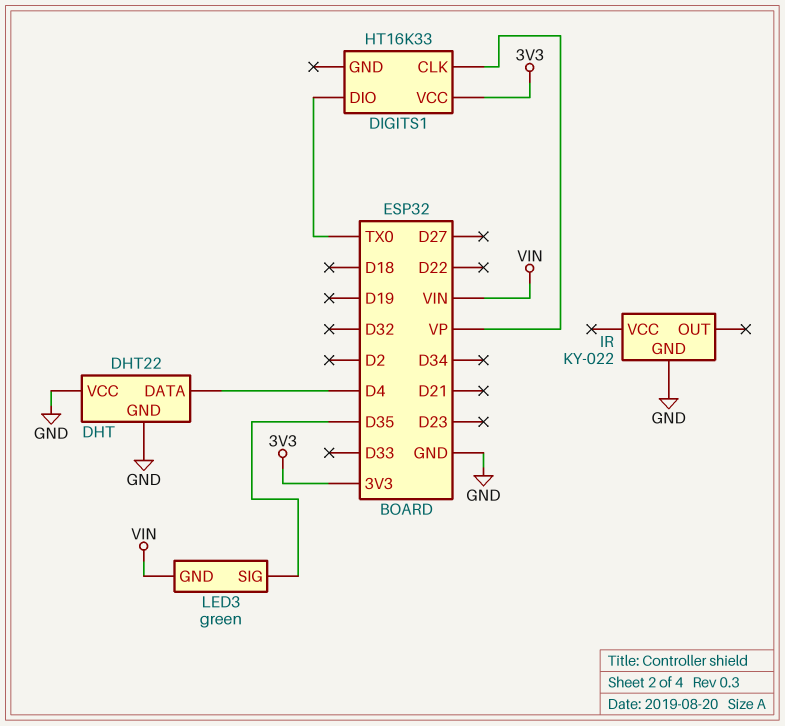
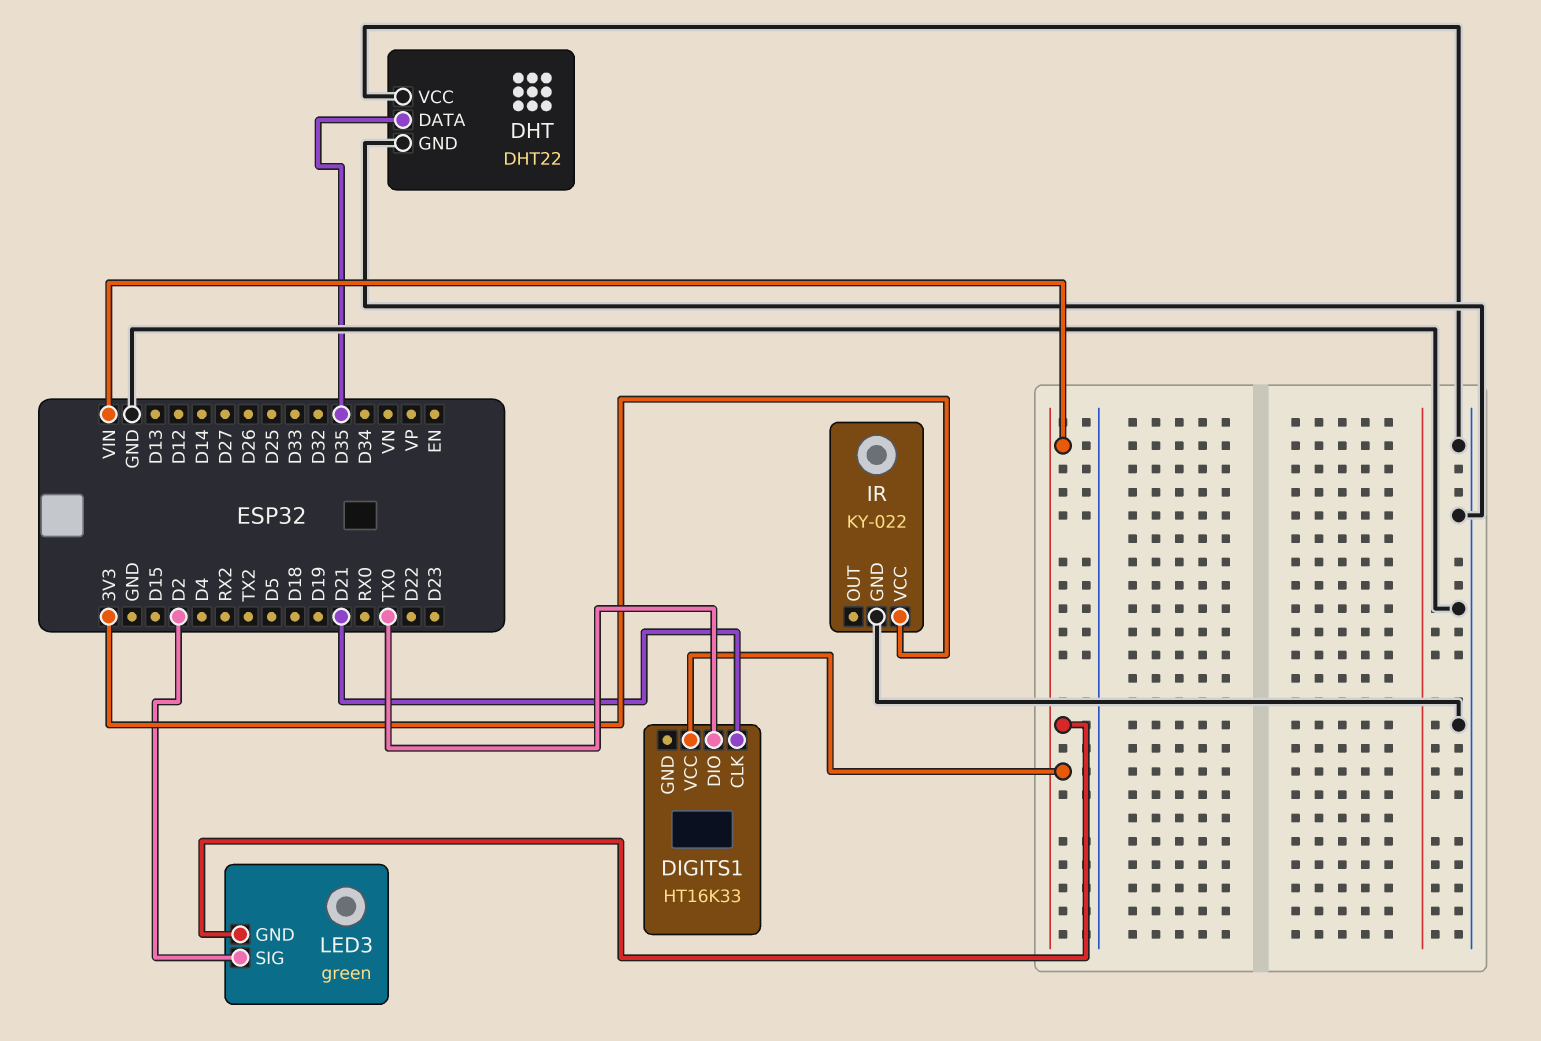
DHT pin DATA: D4 -> D35
DIGITS1 pin CLK: VP -> D21
DIGITS1 pin VCC: 3V3 -> VIN
IR pin VCC: none -> 3V3
LED3 pin SIG: D35 -> D2

